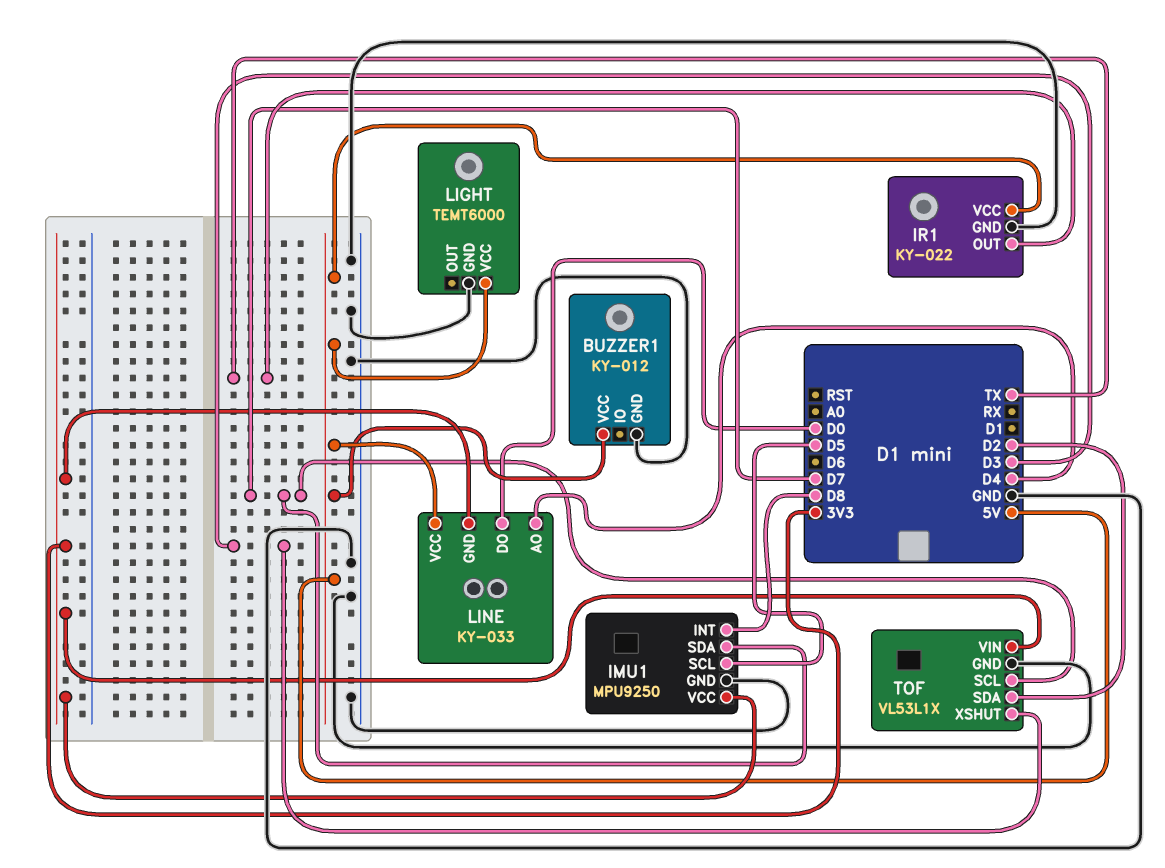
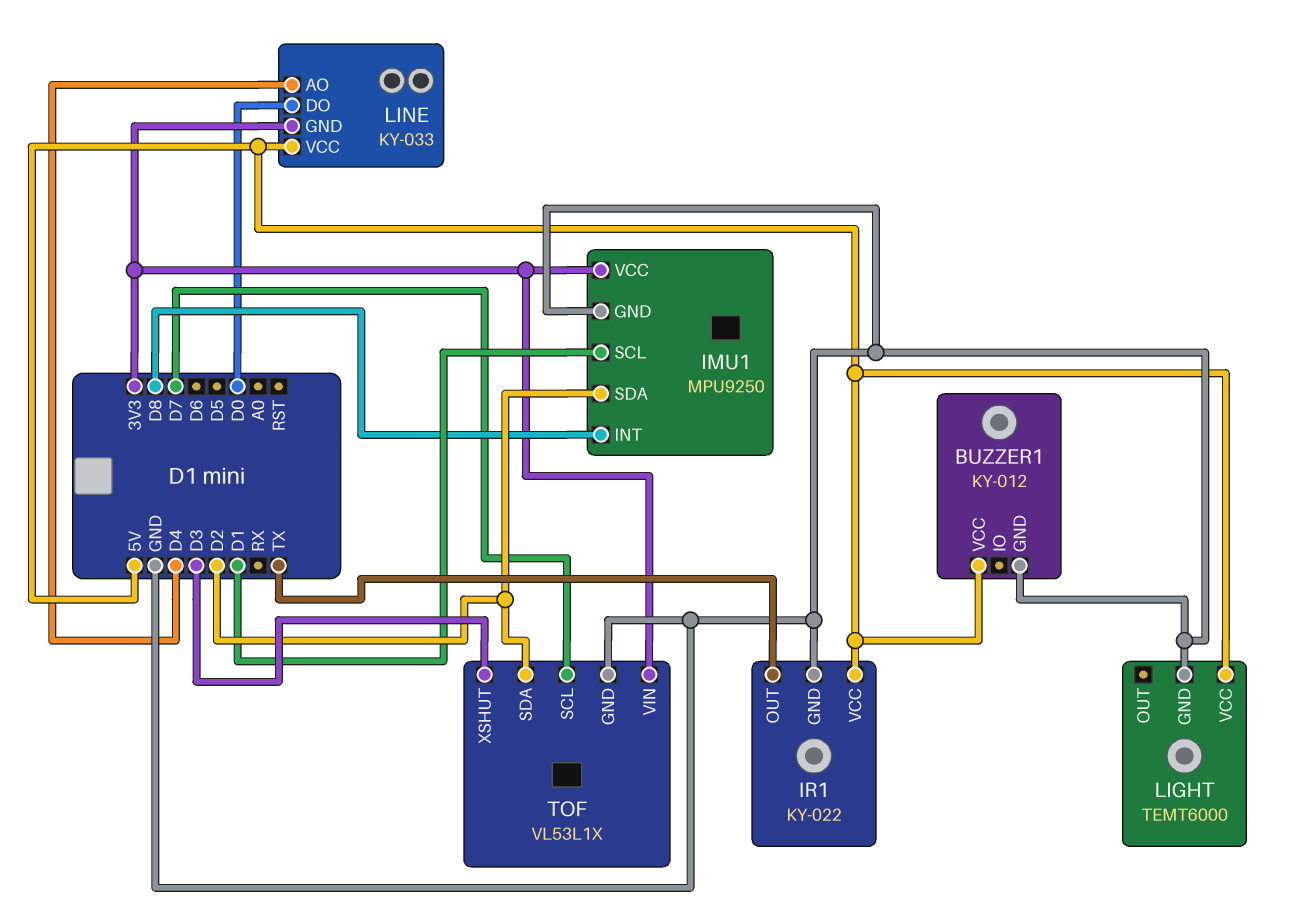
IMU1 pin SCL: D5 -> D1
IMU1 pin SDA: D7 -> D2

